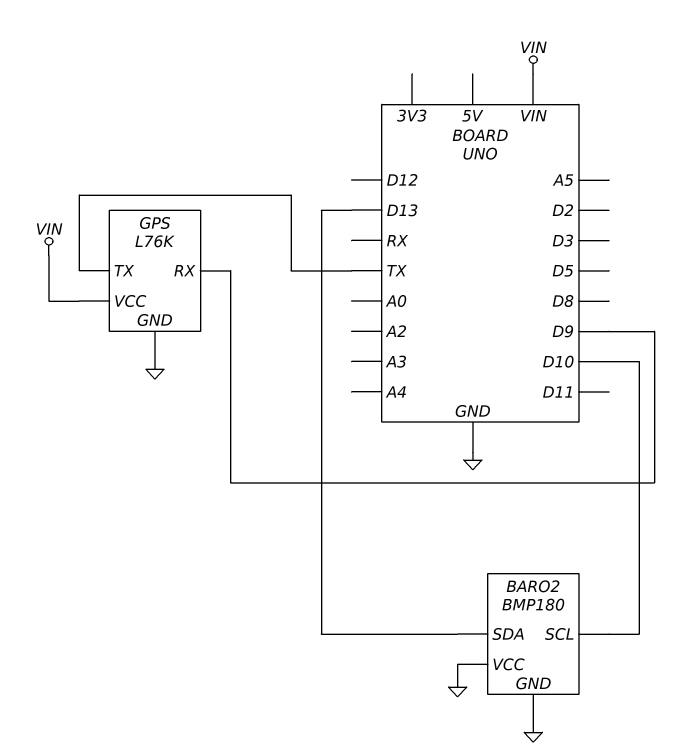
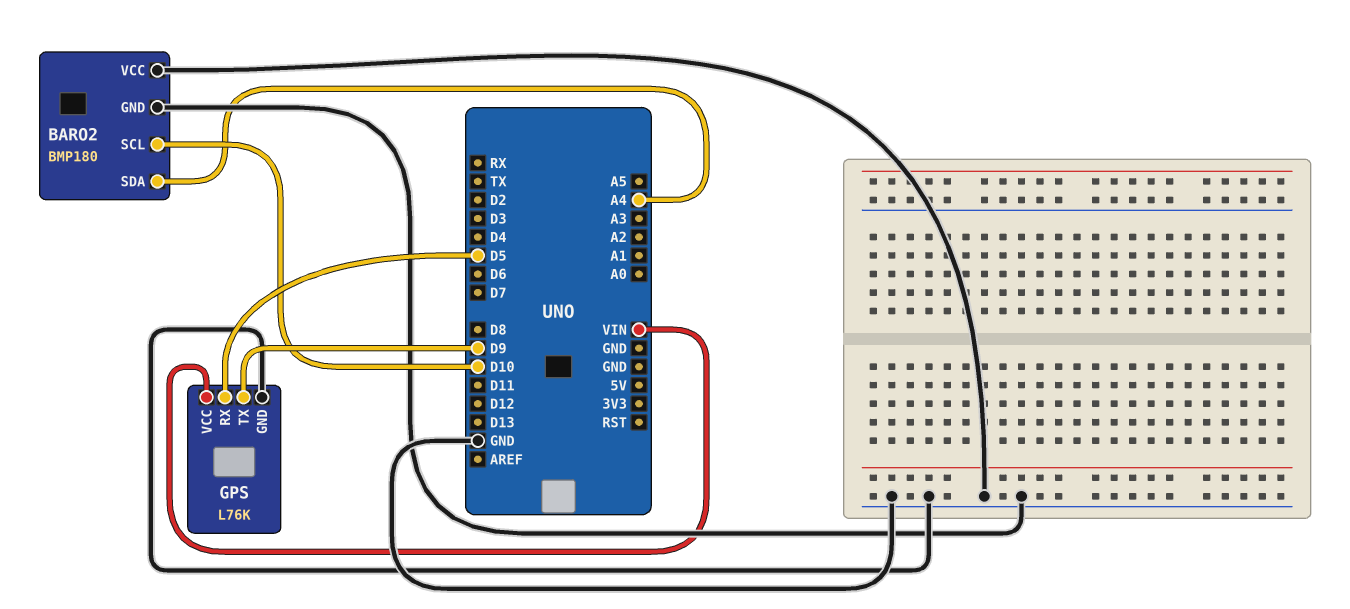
BARO2 pin SDA: D13 -> A4
GPS pin RX: D9 -> D5
GPS pin TX: TX -> D9

